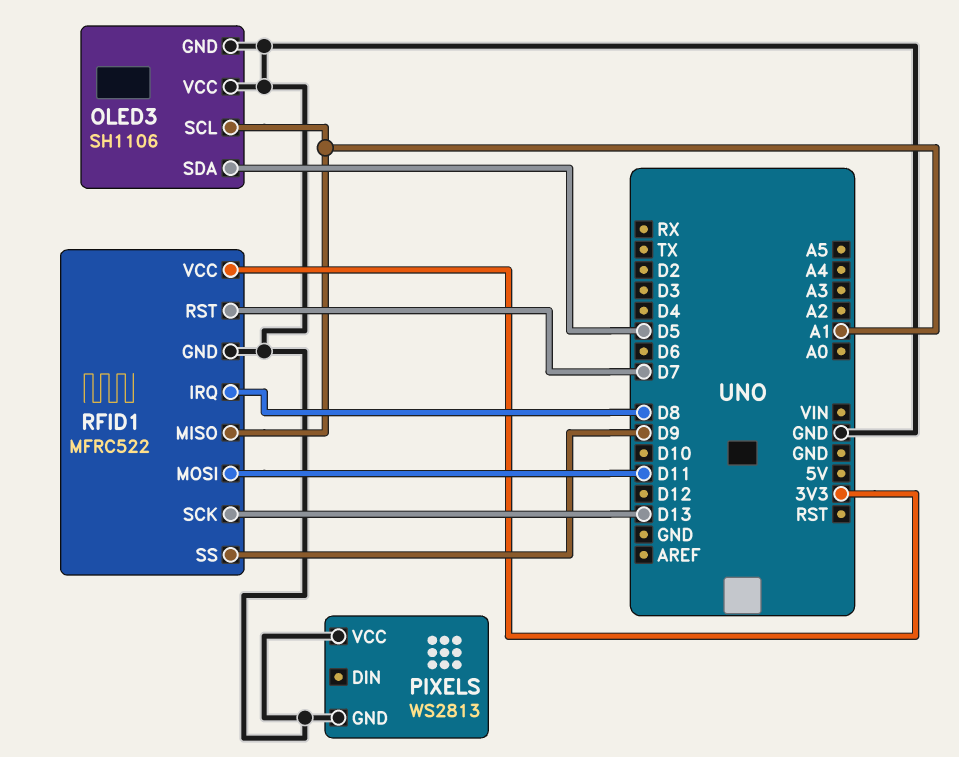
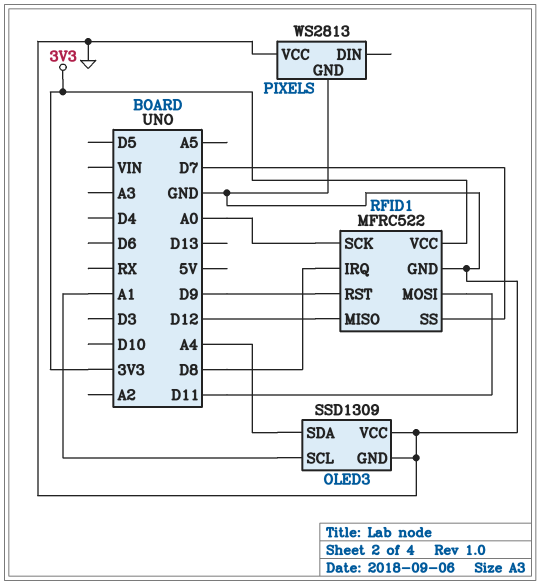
OLED3: SH1106 -> SSD1309
OLED3 pin SDA: D5 -> A4
RFID1 pin MISO: A1 -> D12
RFID1 pin RST: D7 -> D9
RFID1 pin SCK: D13 -> A0
RFID1 pin SS: D9 -> D7

